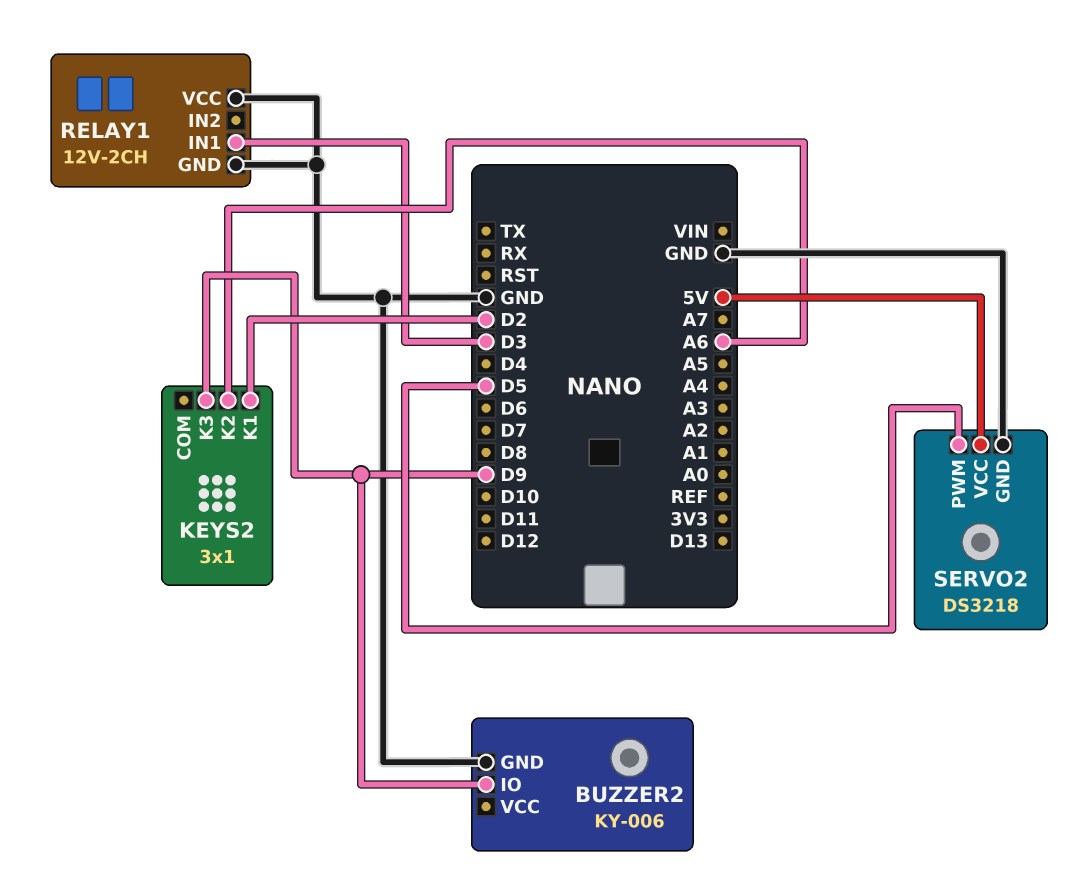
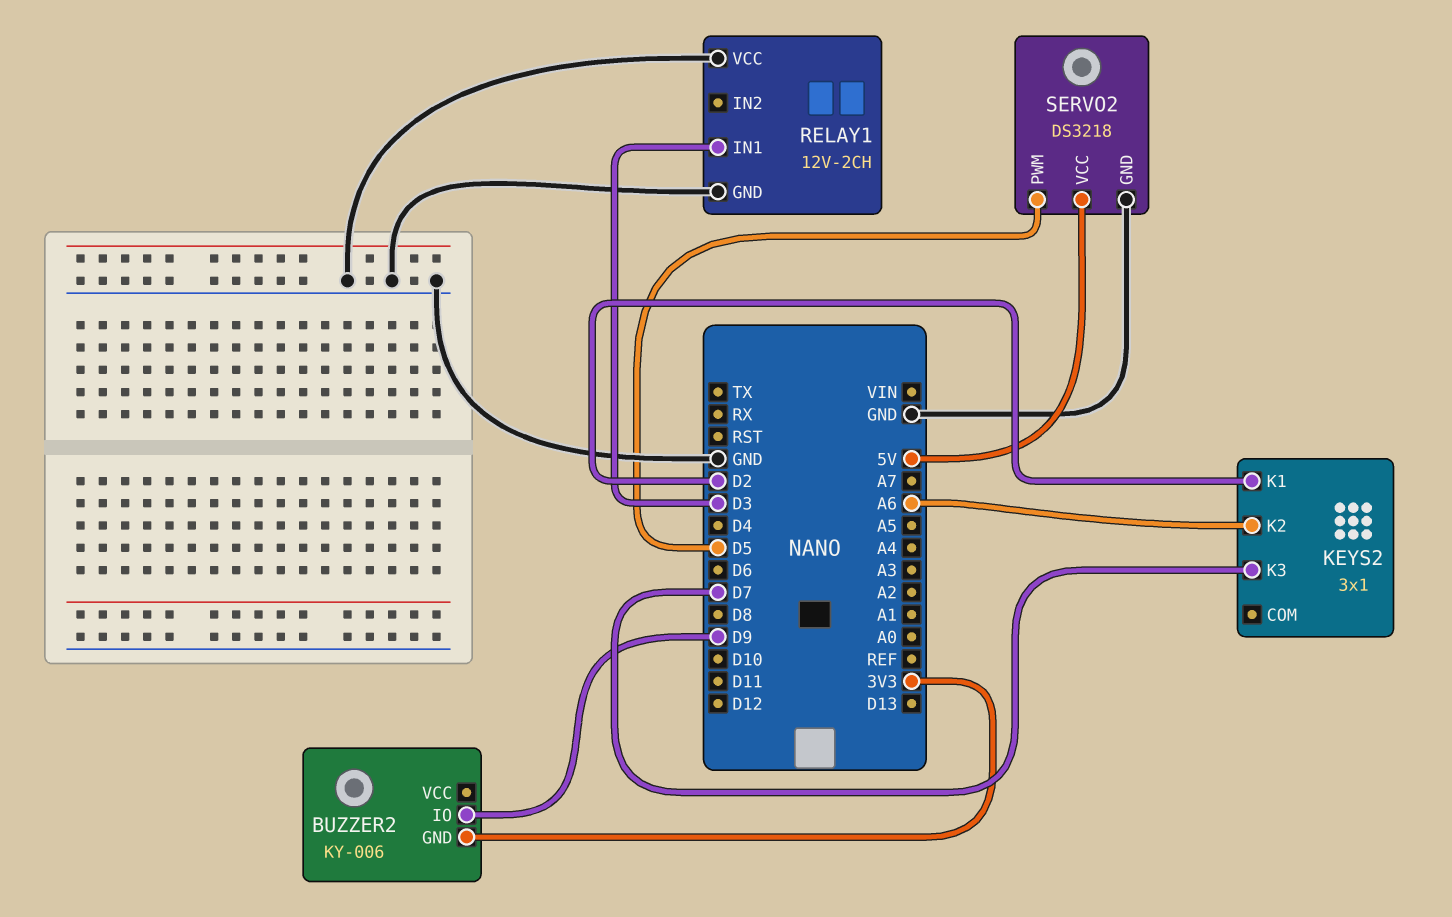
BUZZER2 pin GND: GND -> 3V3
KEYS2 pin K3: D9 -> D7

